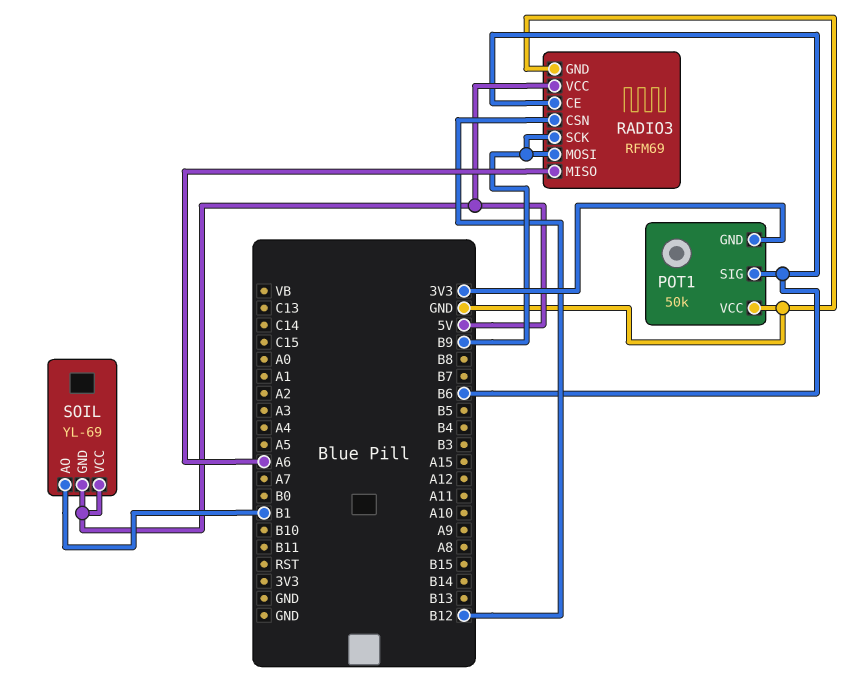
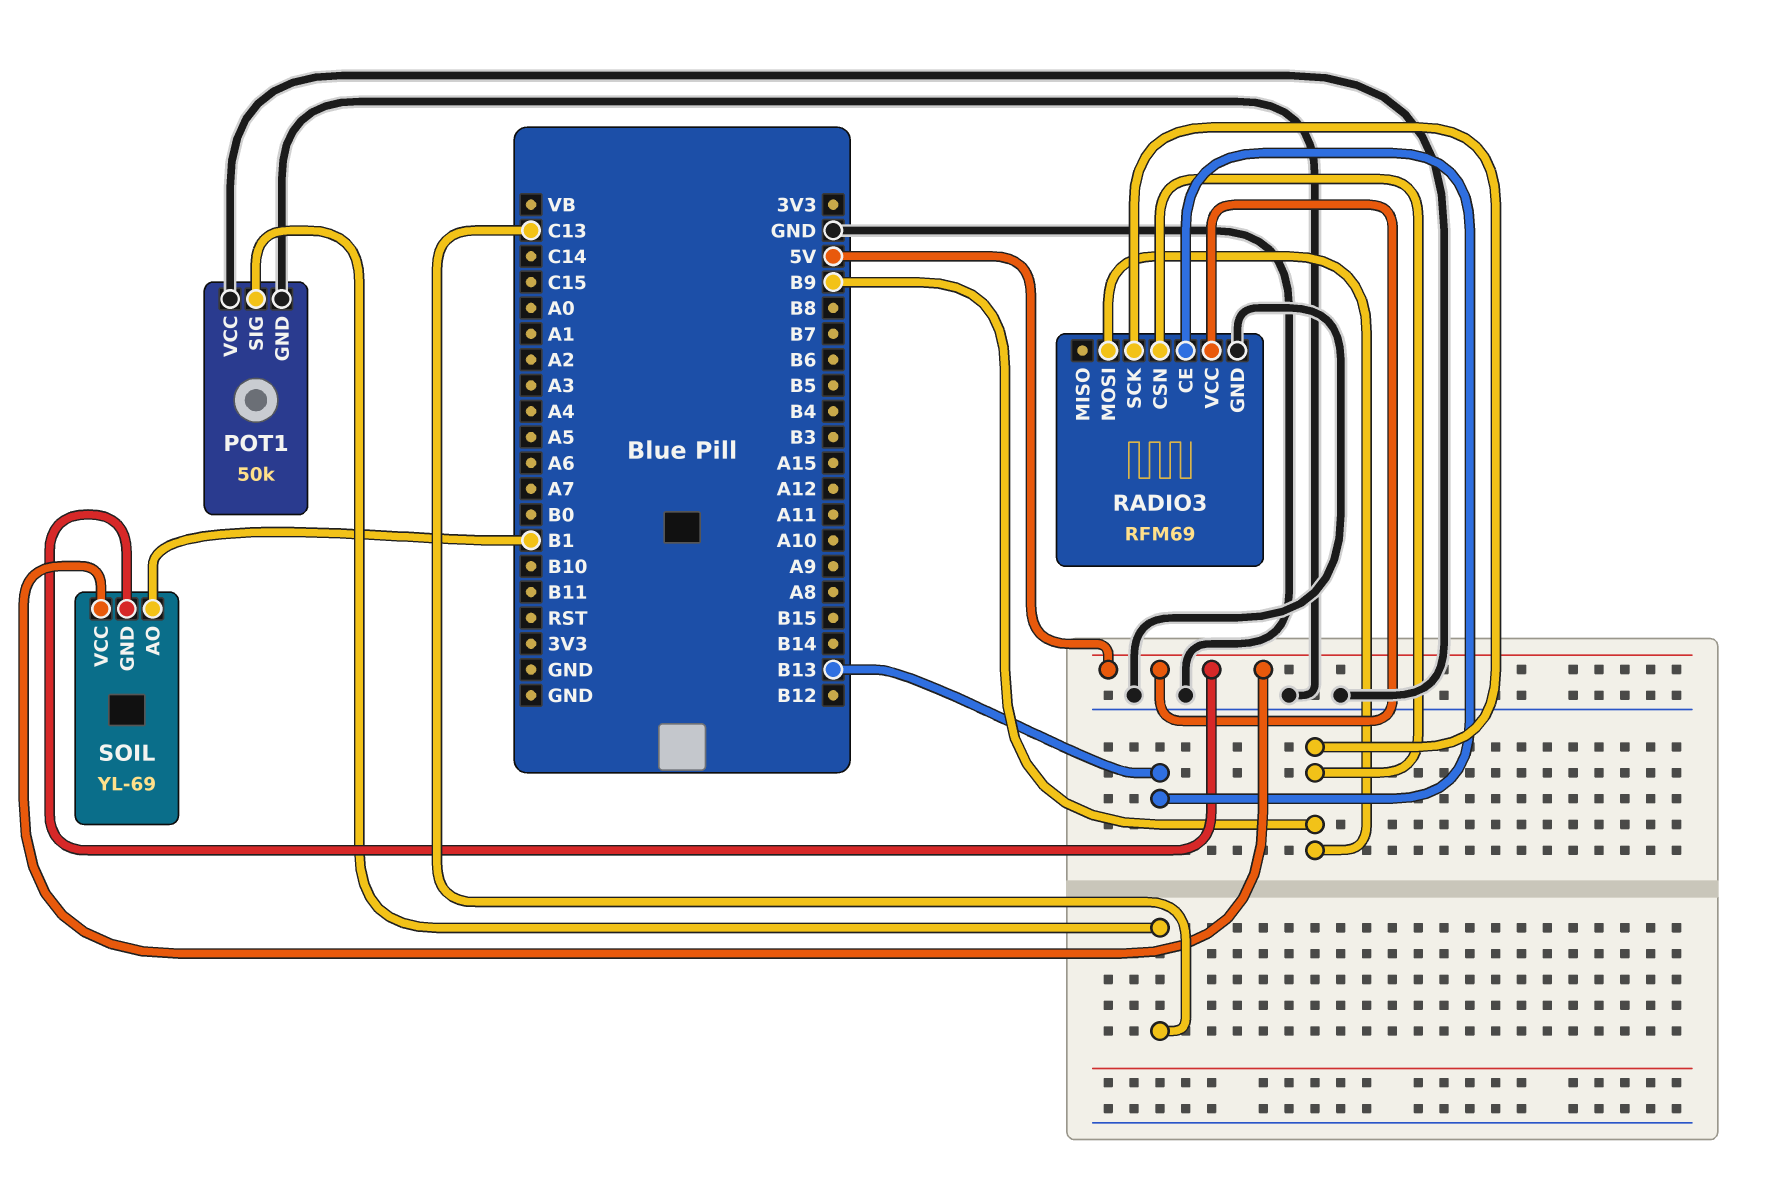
POT1 pin GND: 3V3 -> GND
POT1 pin SIG: B6 -> C13
RADIO3 pin CE: B6 -> B13
RADIO3 pin CSN: B12 -> B9
RADIO3 pin MISO: A6 -> none

